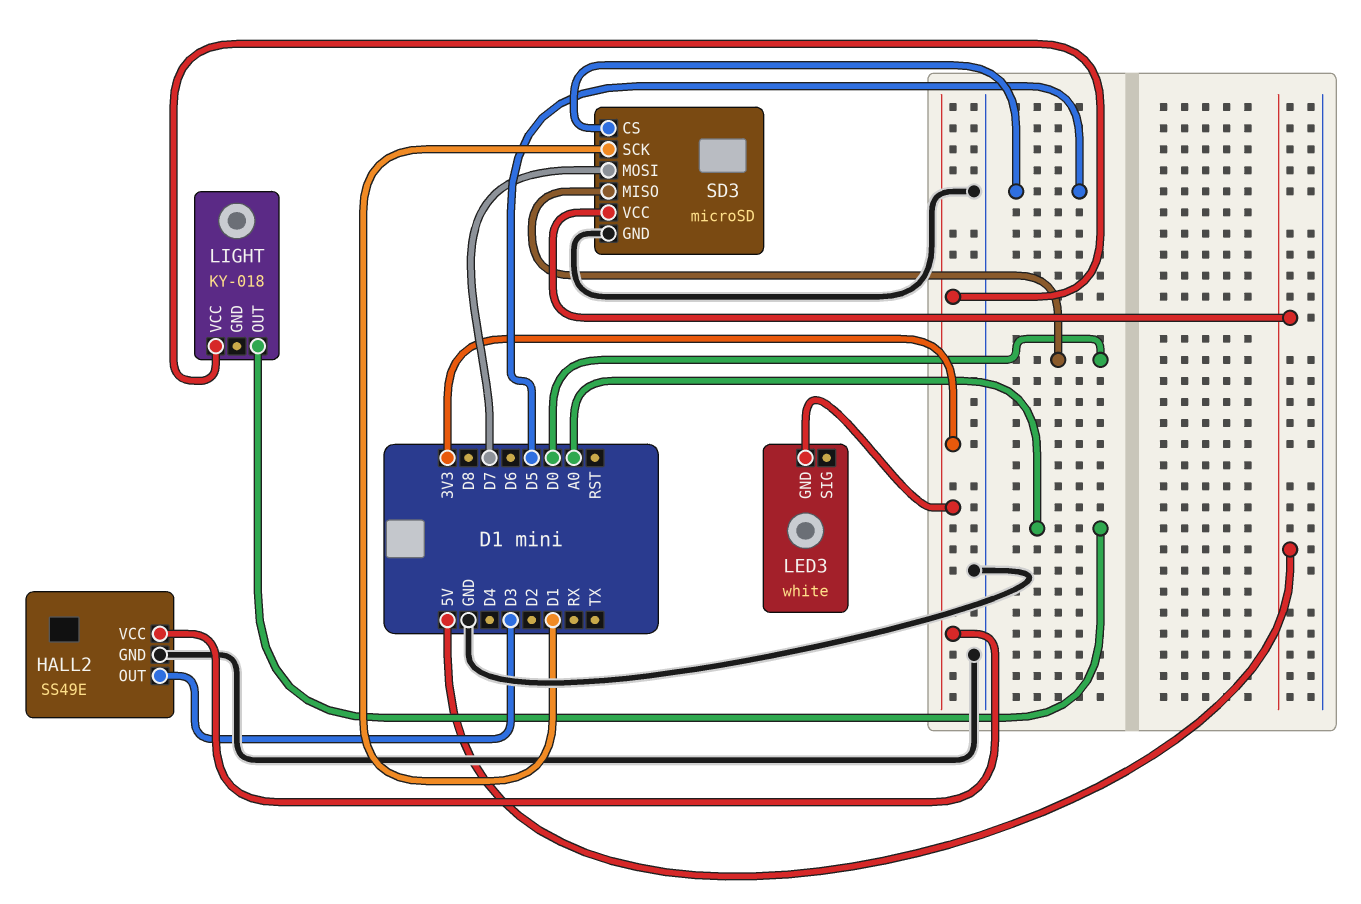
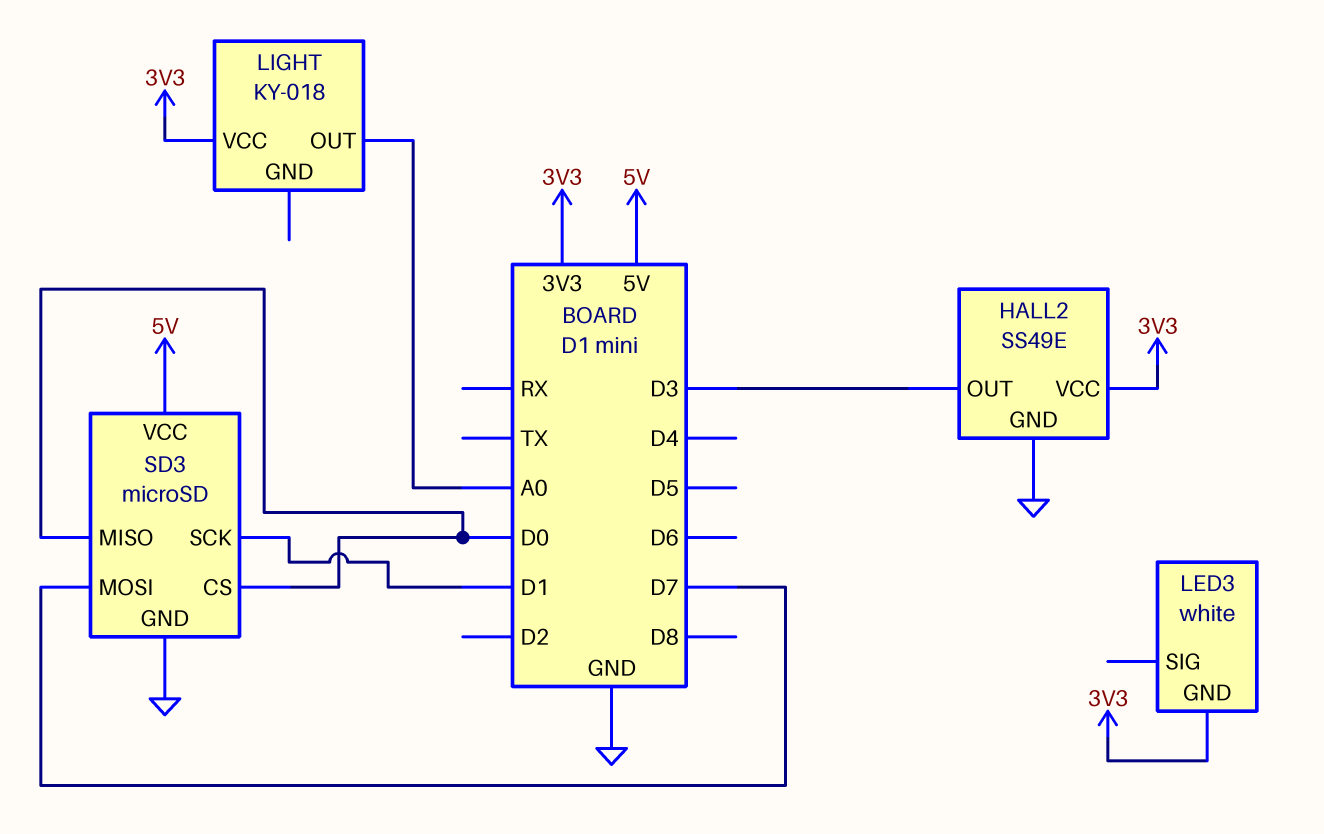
SD3 pin CS: D5 -> D0

